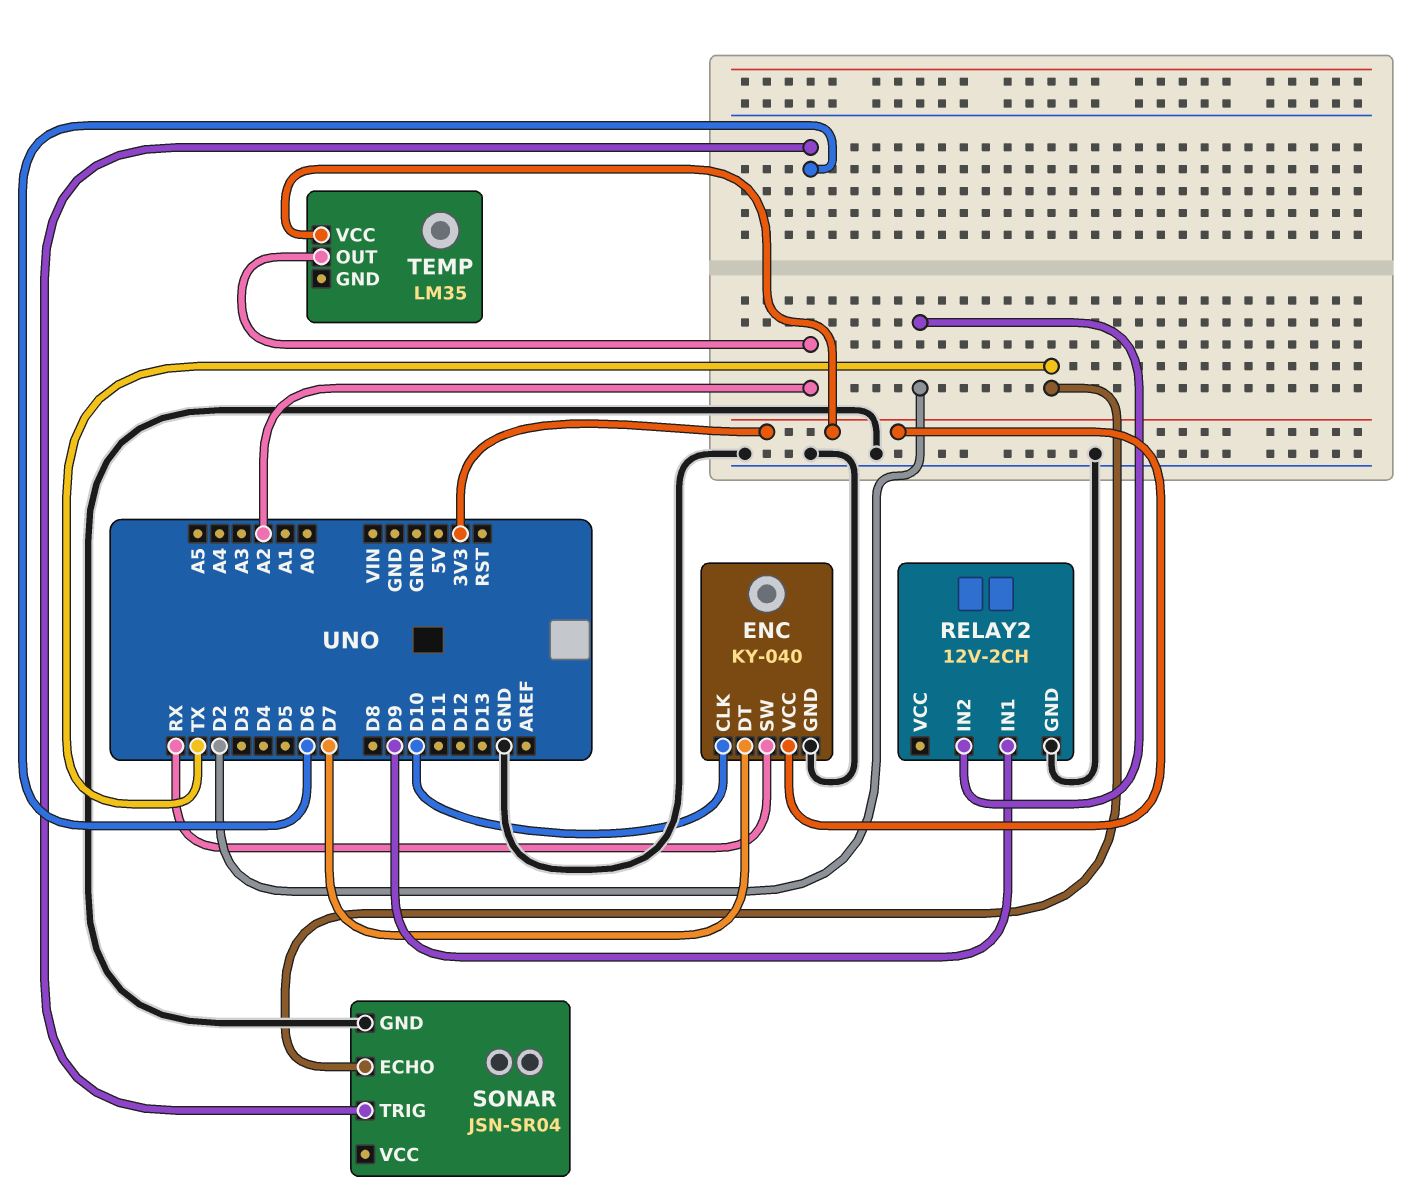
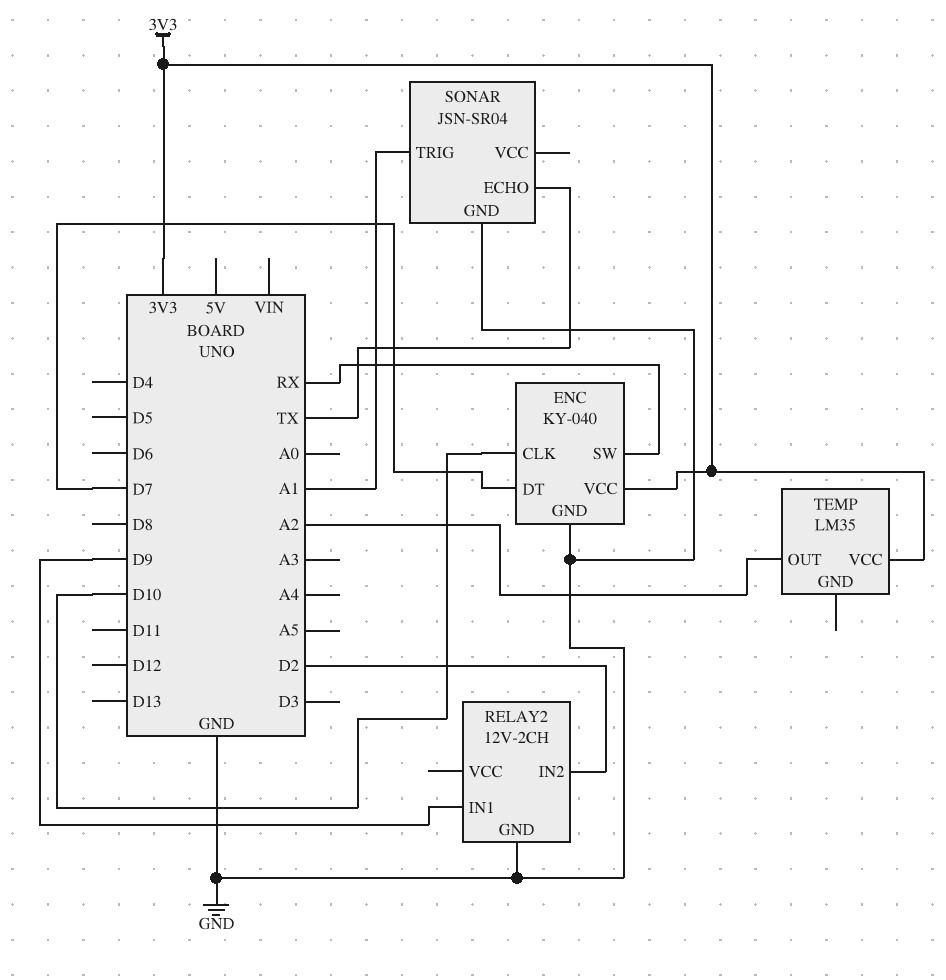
SONAR pin TRIG: D6 -> A1

